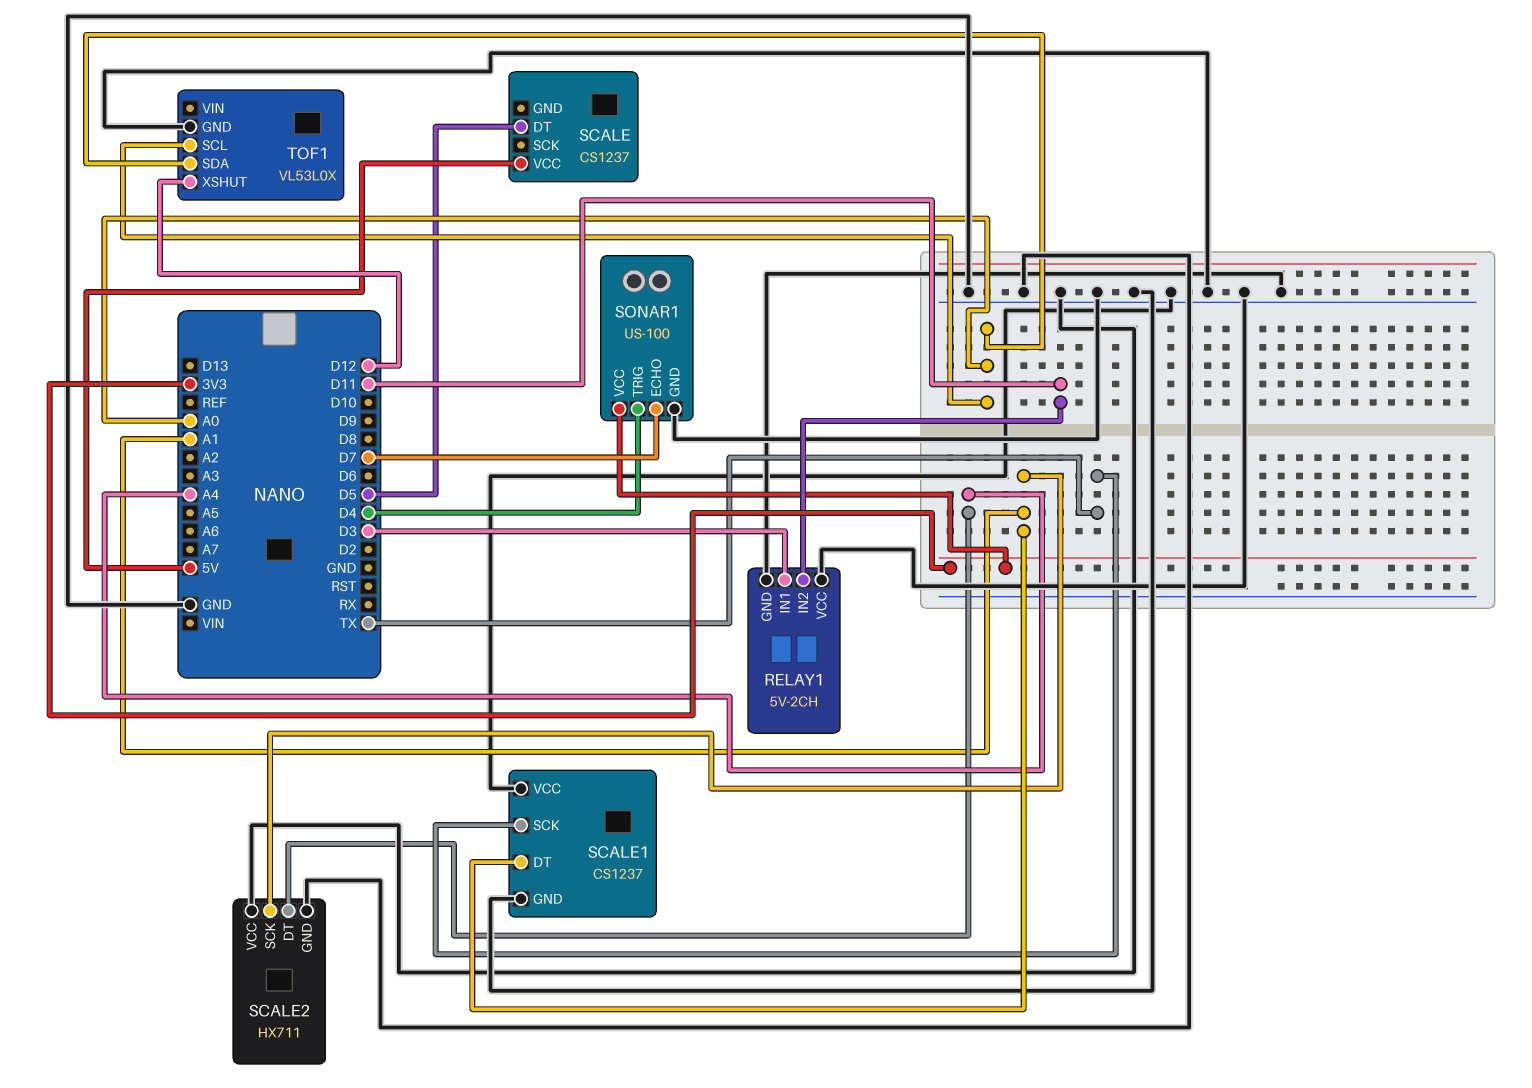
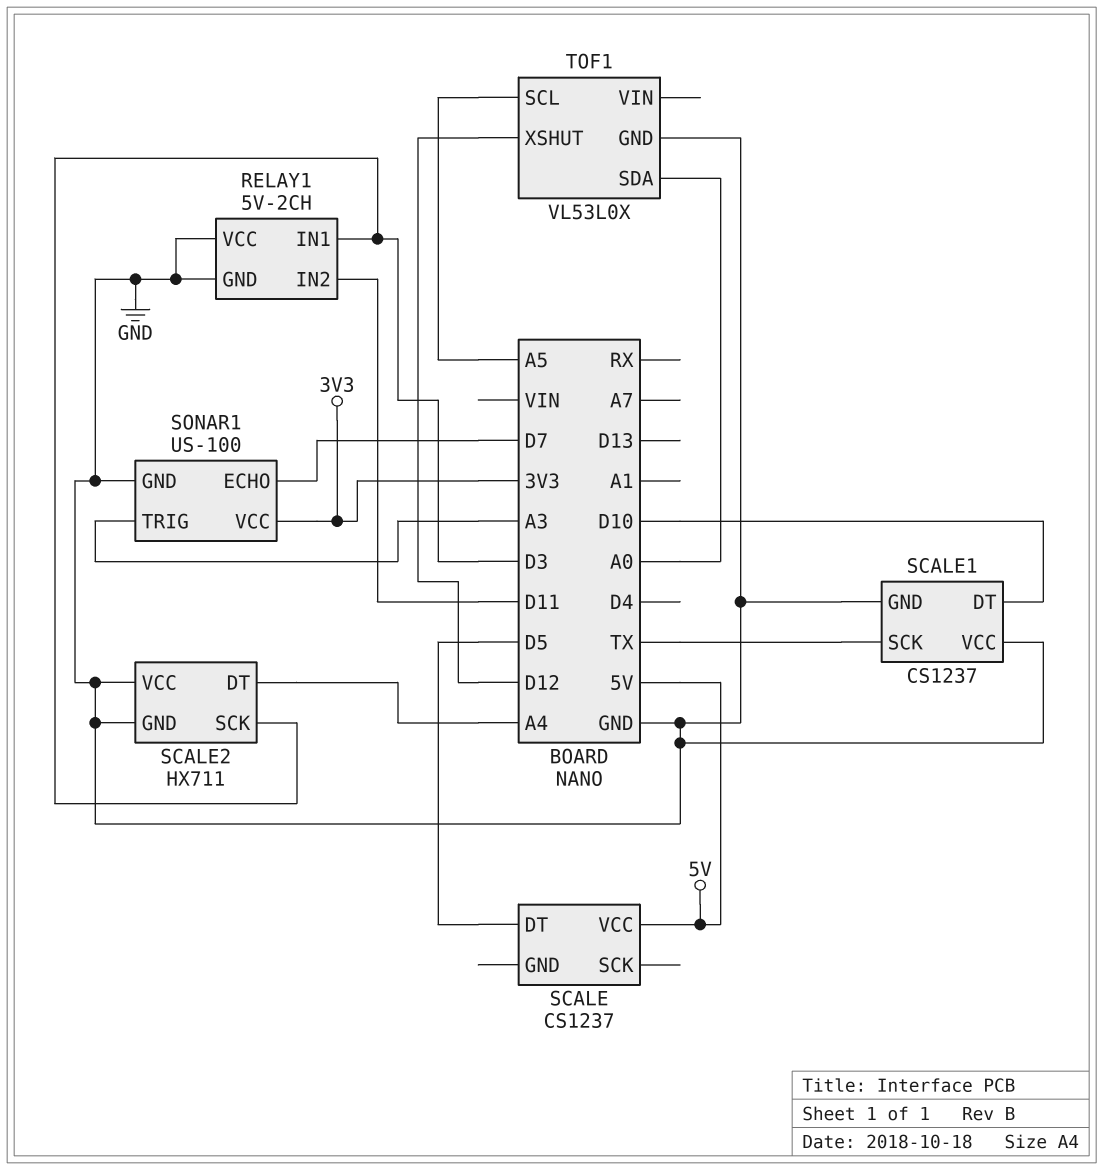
SCALE1 pin DT: A1 -> D10
SCALE2 pin SCK: A1 -> D3
SONAR1 pin TRIG: D4 -> A3
TOF1 pin SCL: A0 -> A5

